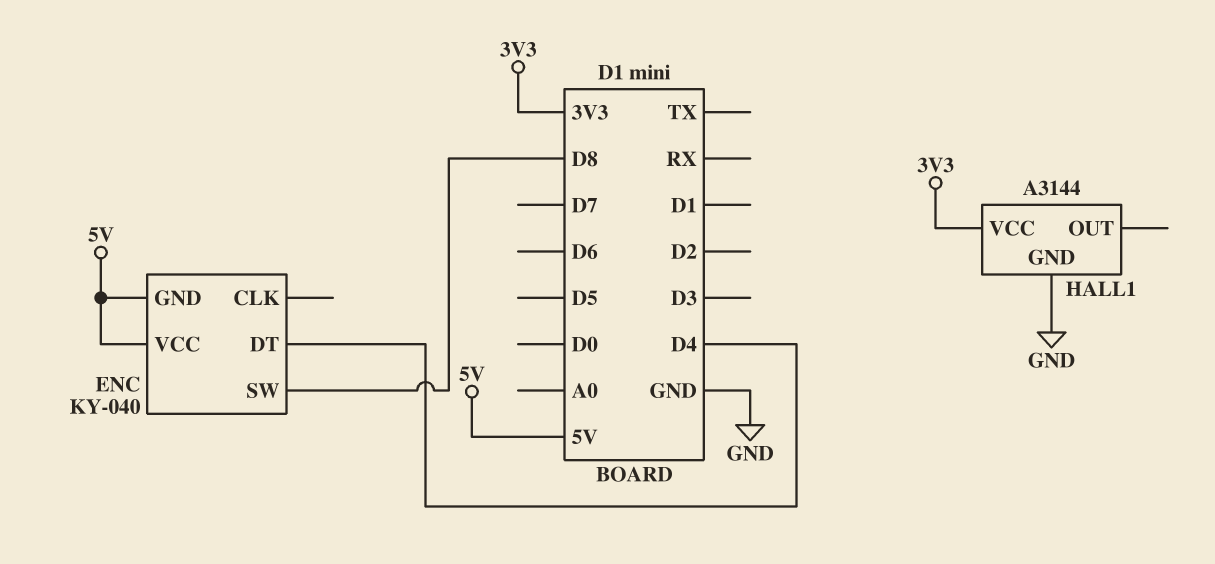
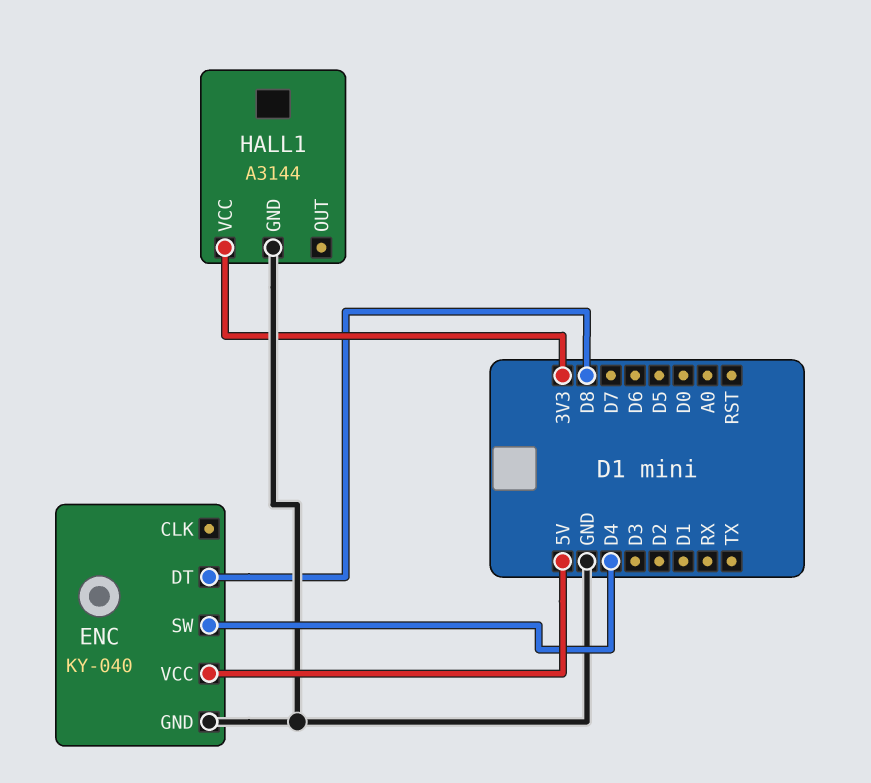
ENC pin DT: D4 -> D8
ENC pin GND: 5V -> GND
ENC pin SW: D8 -> D4

